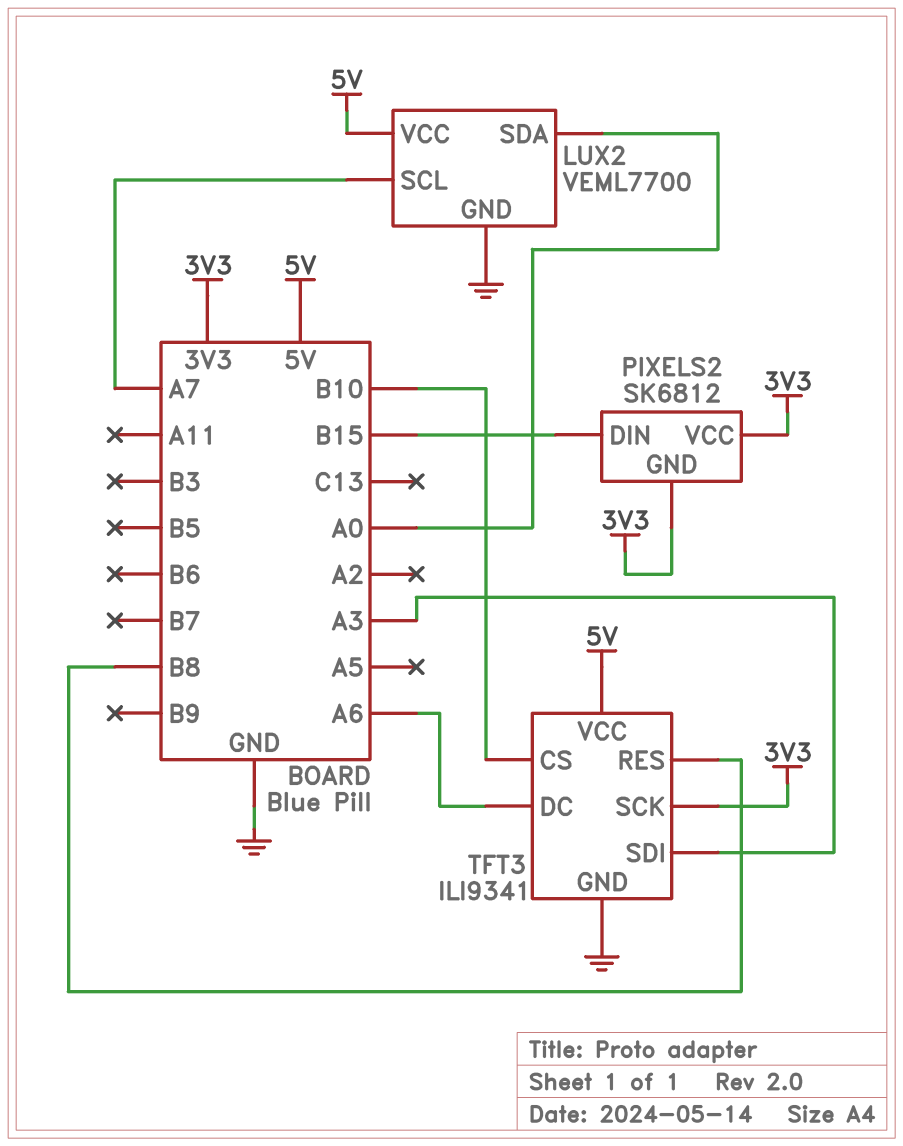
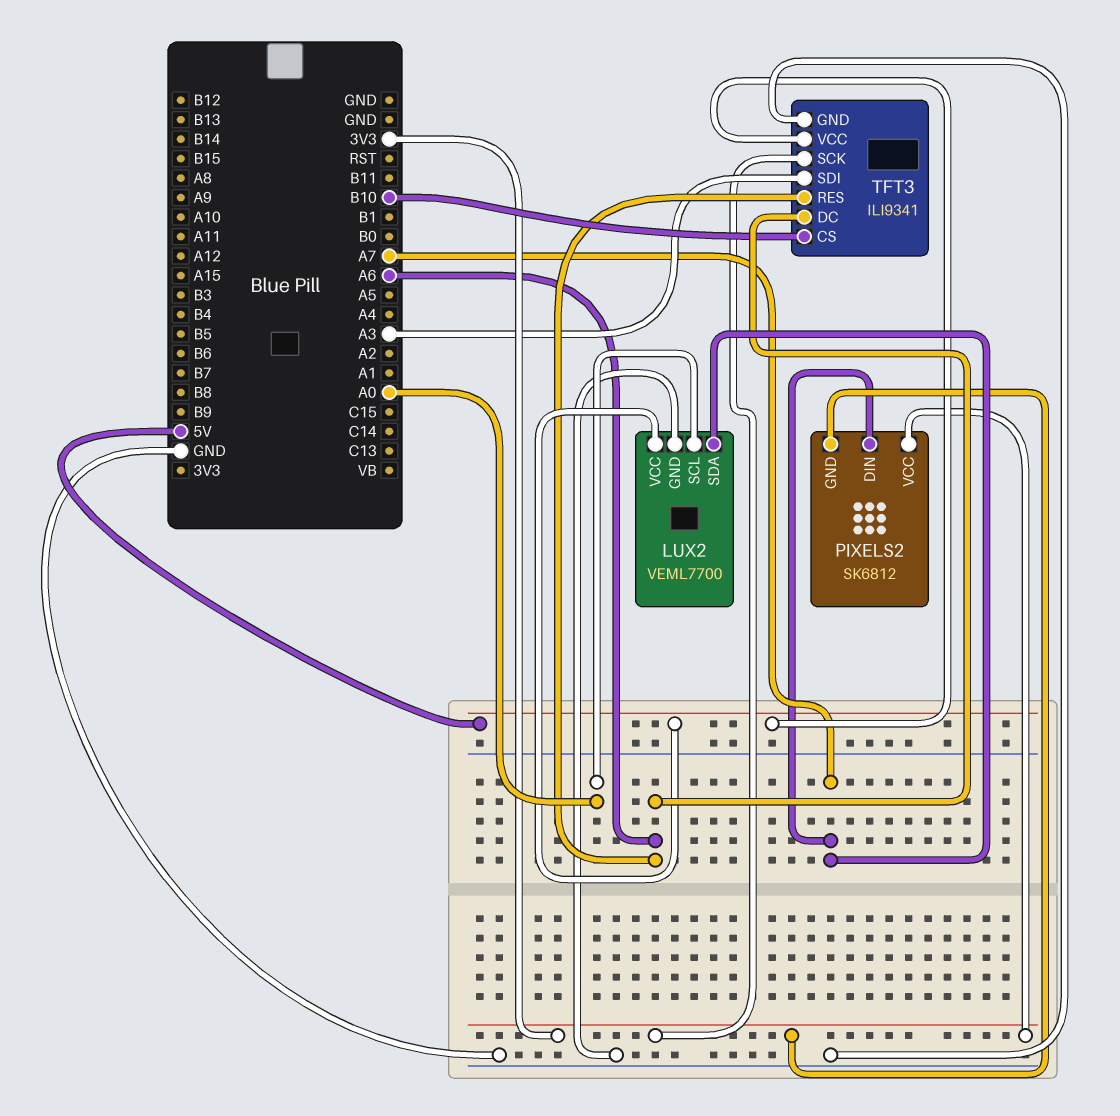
LUX2 pin SCL: A7 -> A0
LUX2 pin SDA: A0 -> A7
PIXELS2 pin DIN: B15 -> A7
TFT3 pin RES: B8 -> A6

